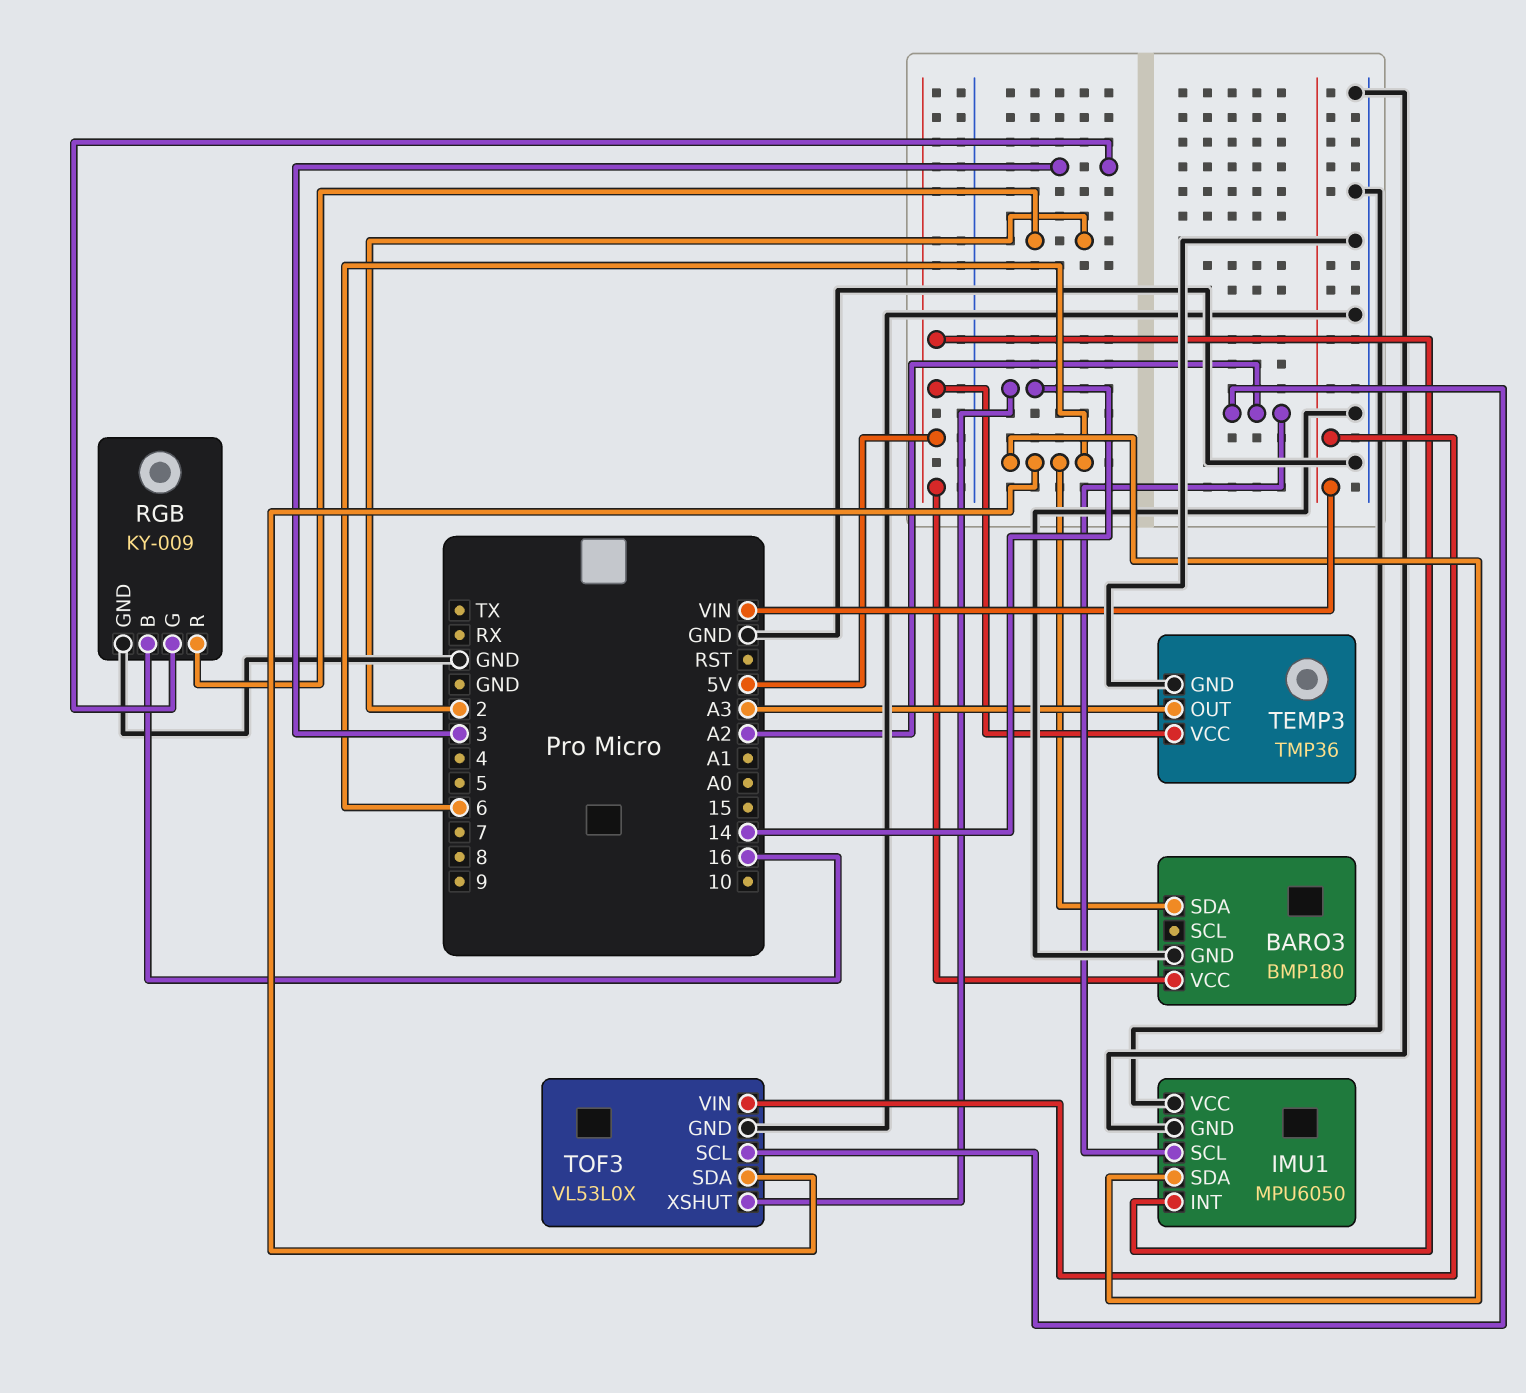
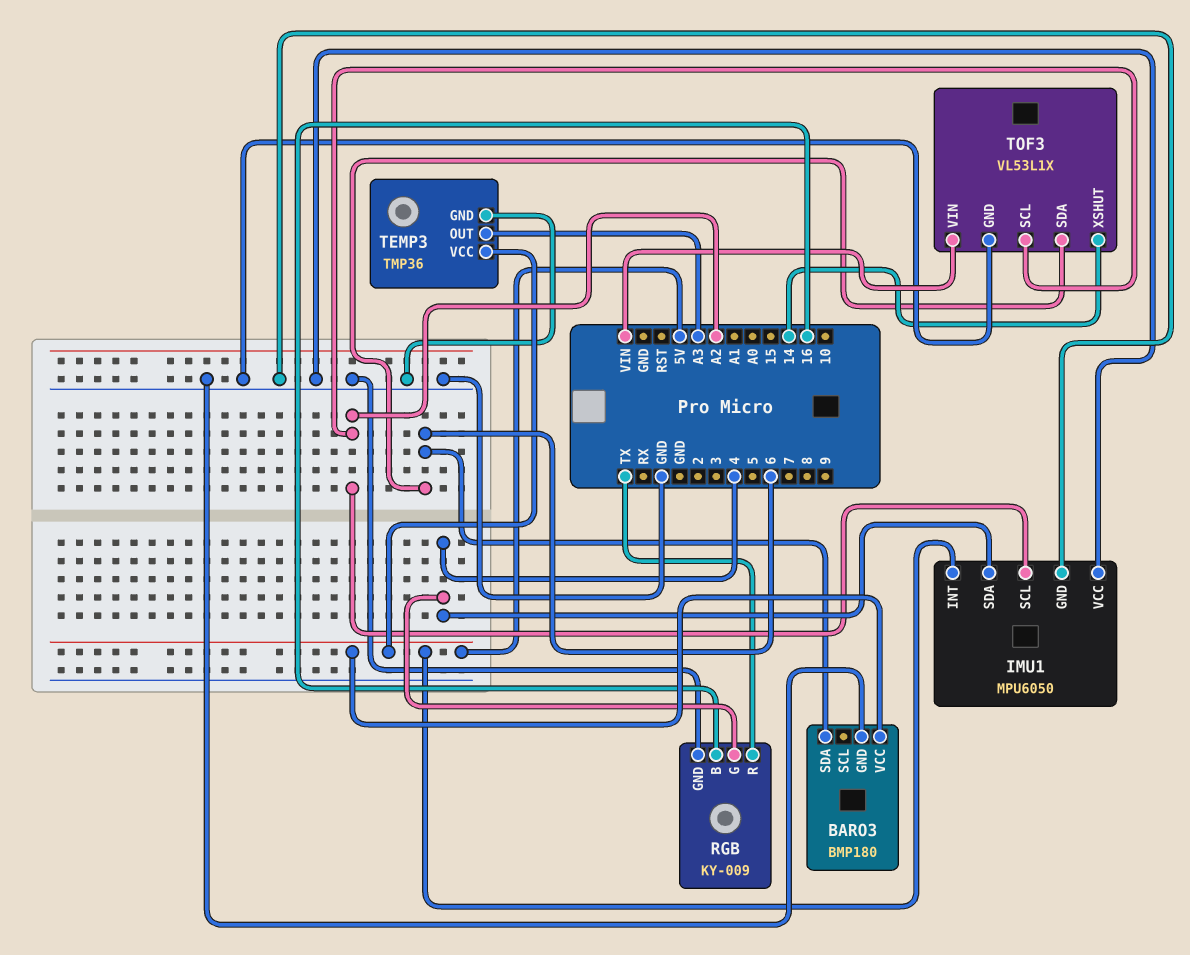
IMU1 pin SDA: 6 -> 4
RGB pin G: 3 -> 4
RGB pin R: 2 -> TX
TOF3: VL53L0X -> VL53L1X

